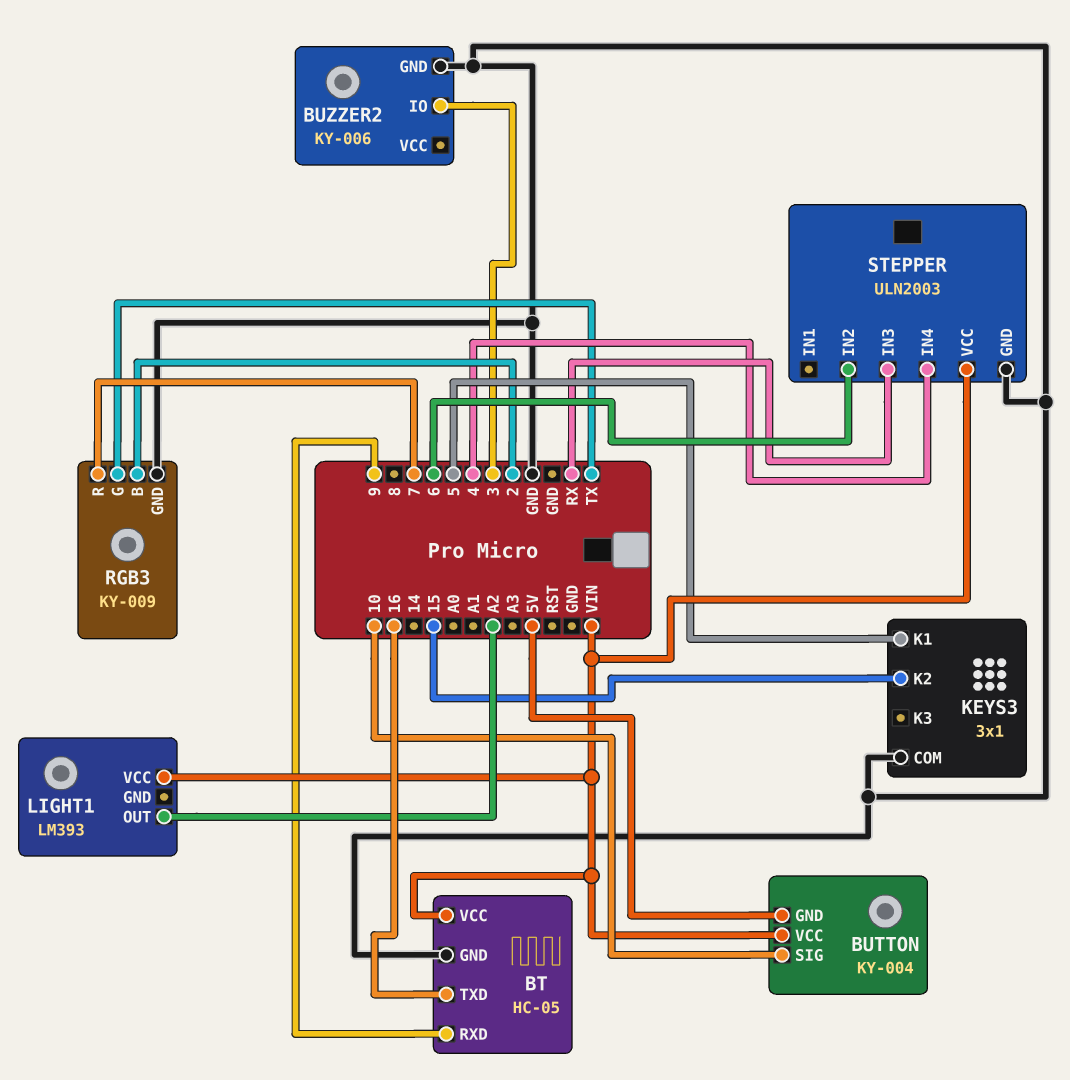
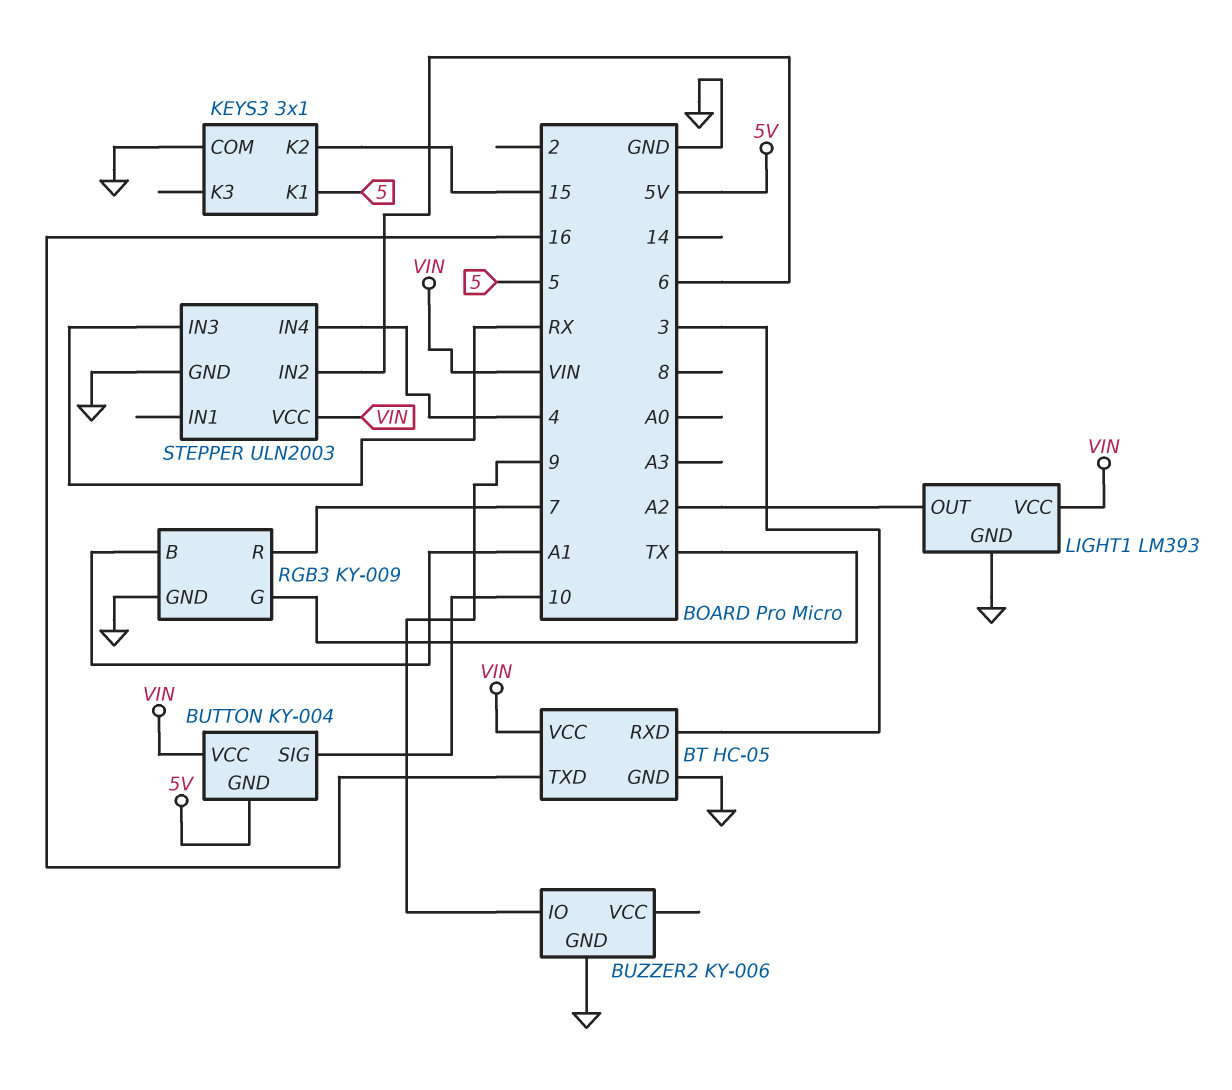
BT pin RXD: 9 -> 3
BUZZER2 pin IO: 3 -> 9
LIGHT1 pin GND: none -> GND
RGB3 pin B: 2 -> A1

